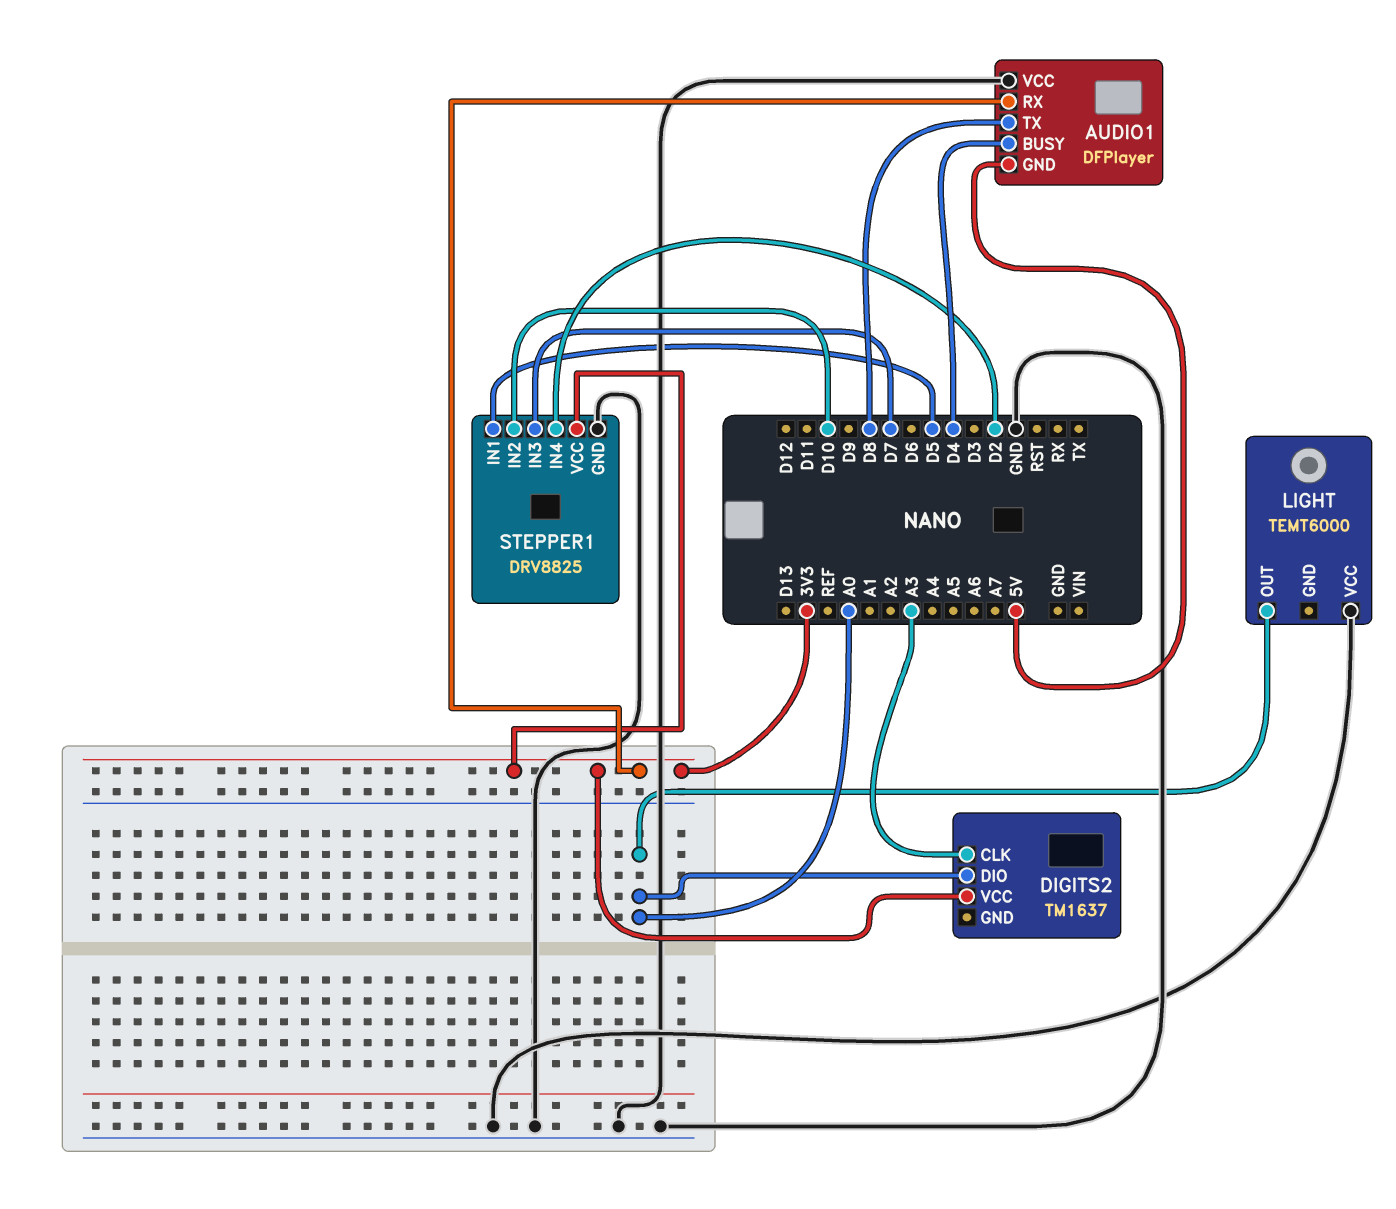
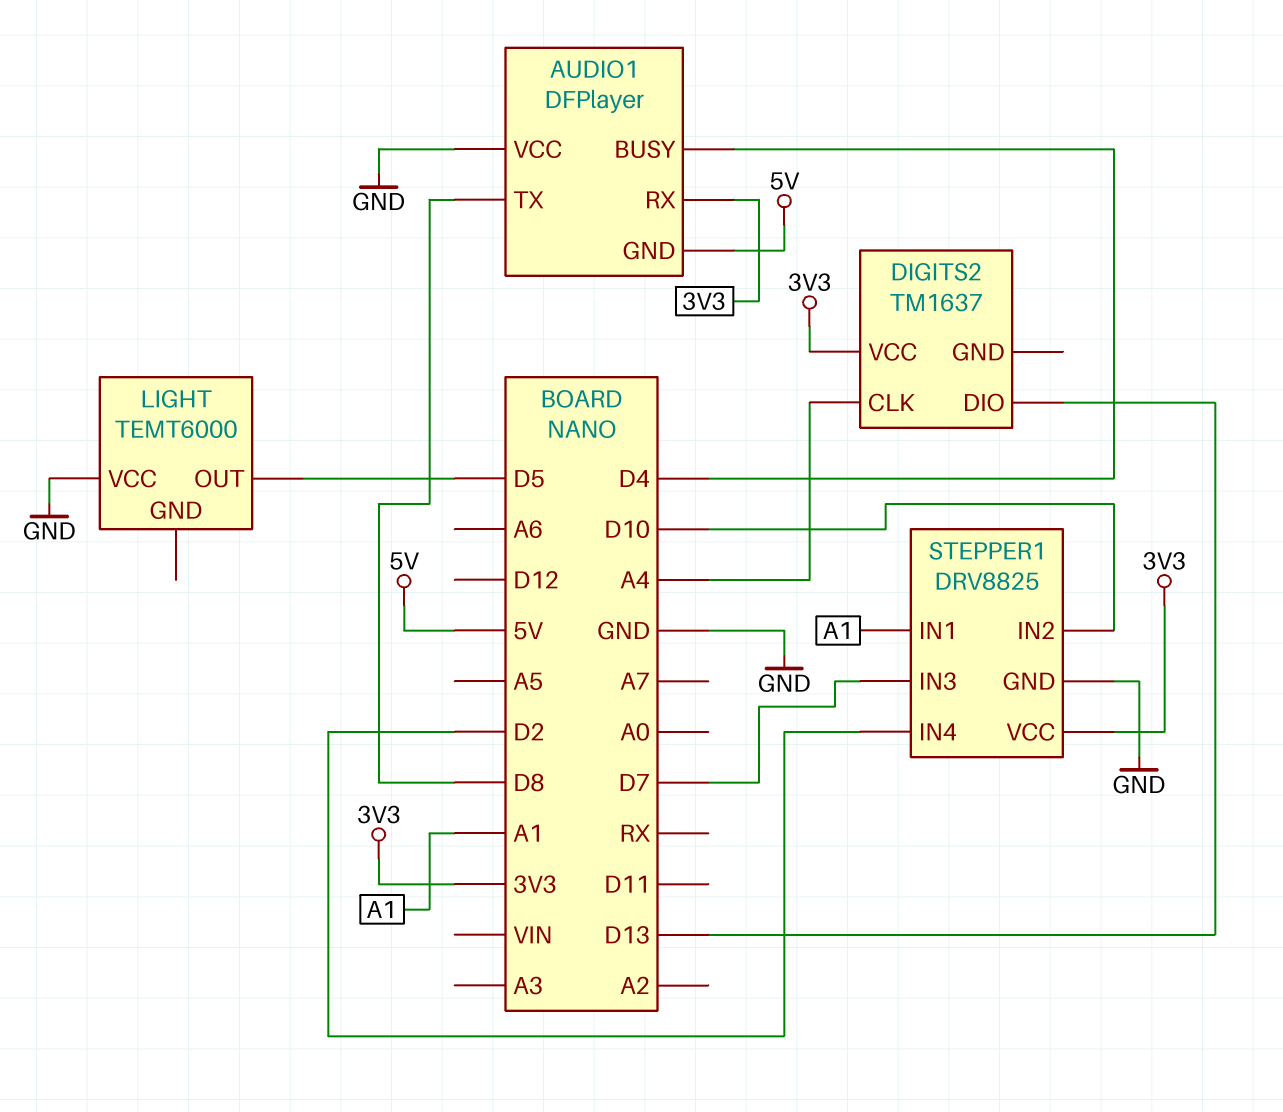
DIGITS2 pin CLK: A3 -> A4
DIGITS2 pin DIO: A0 -> D13
LIGHT pin OUT: A0 -> D5
STEPPER1 pin IN1: D5 -> A1

